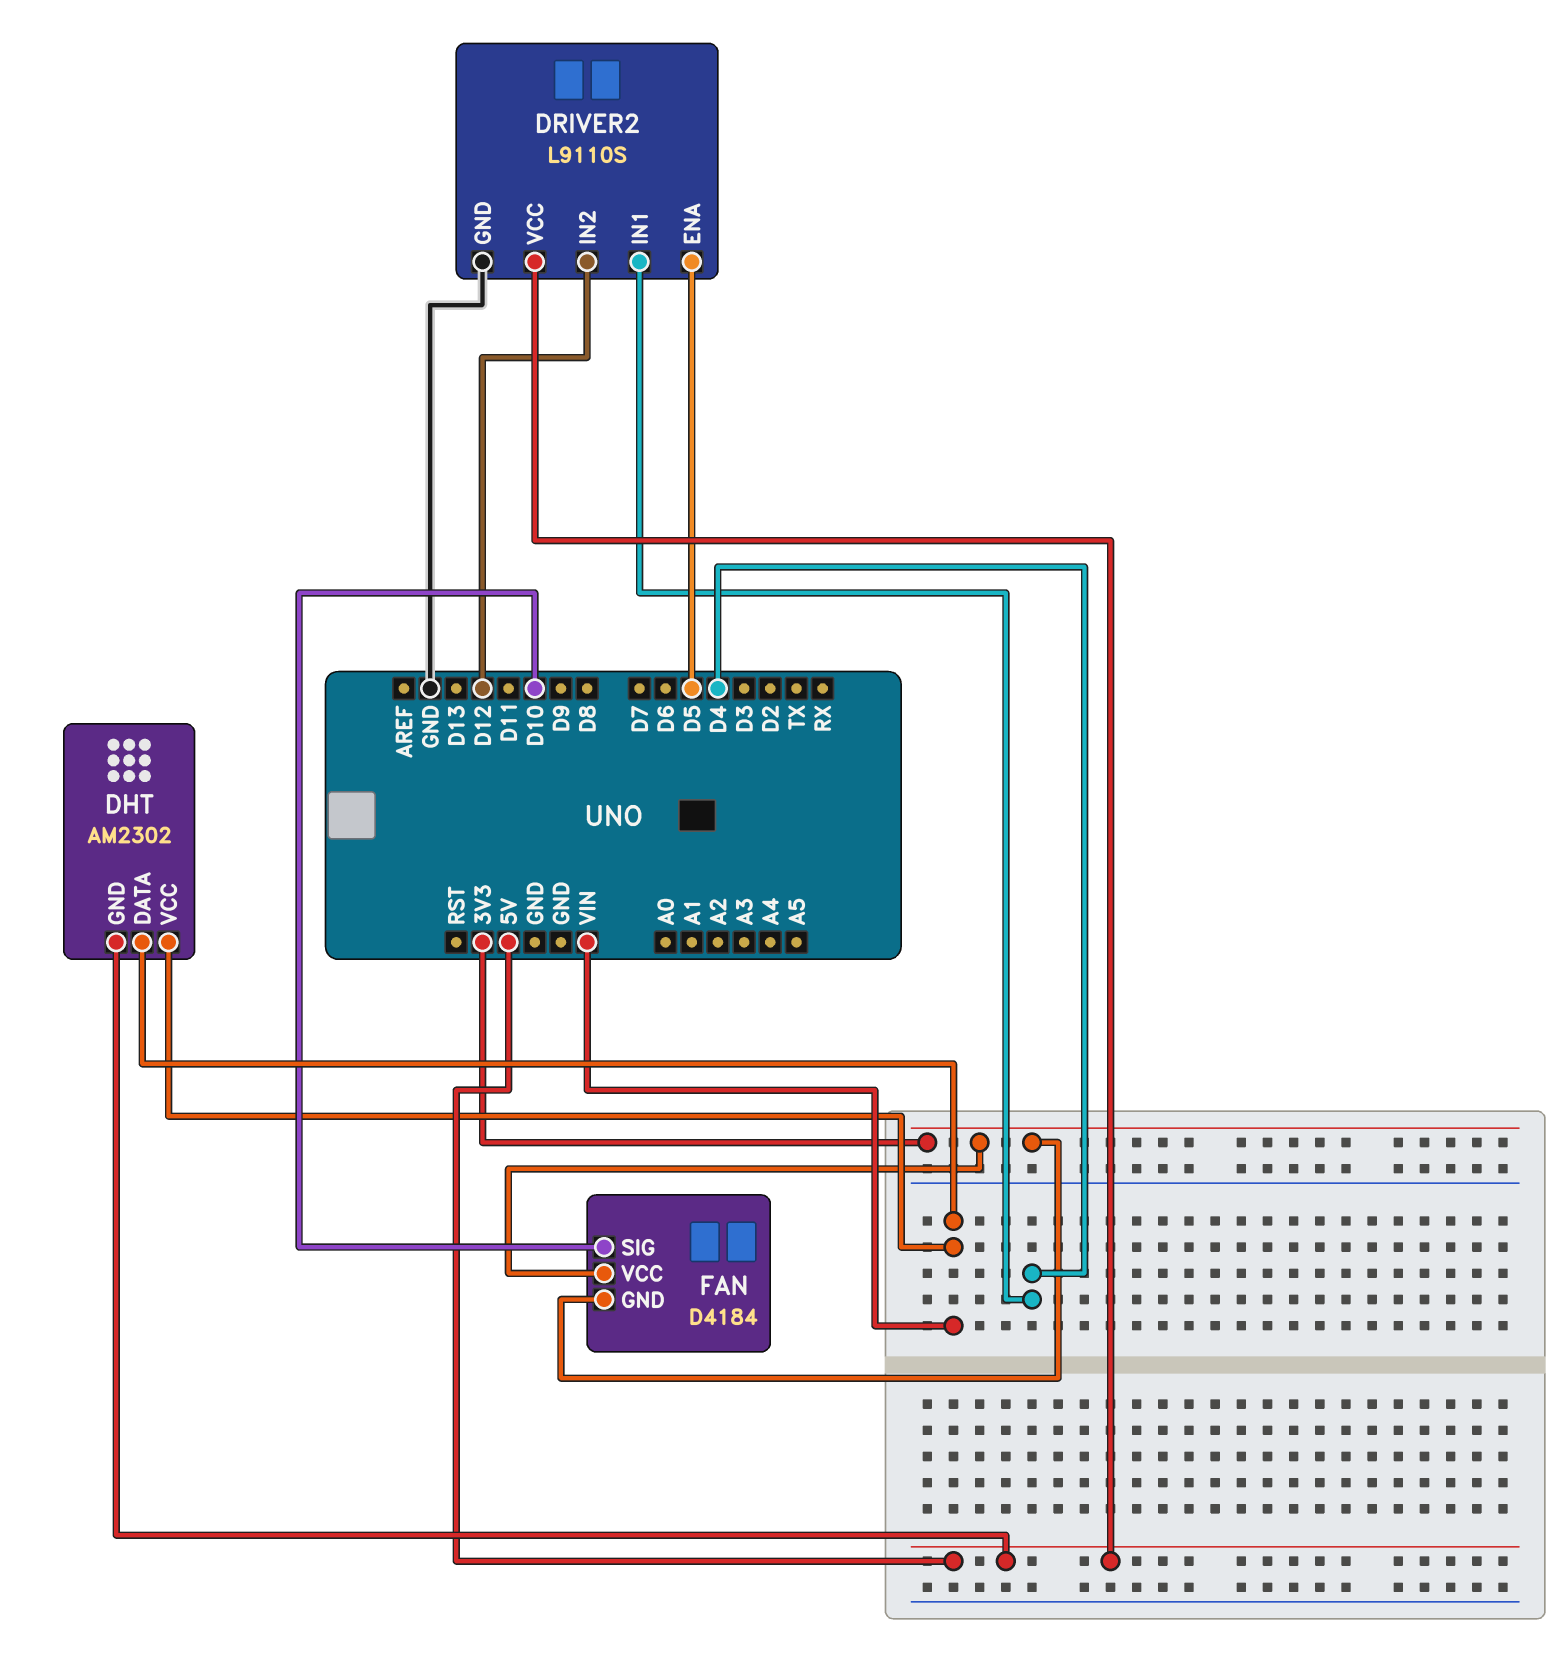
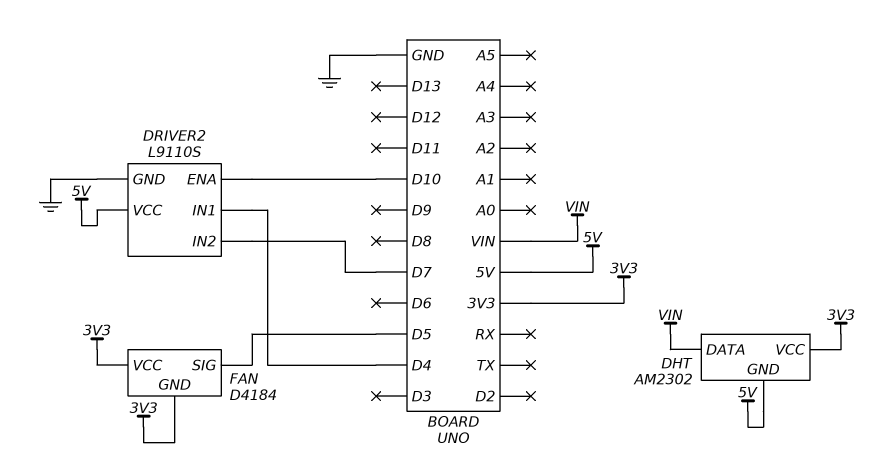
DHT pin VCC: VIN -> 3V3
DRIVER2 pin ENA: D5 -> D10
DRIVER2 pin IN2: D12 -> D7
FAN pin SIG: D10 -> D5

